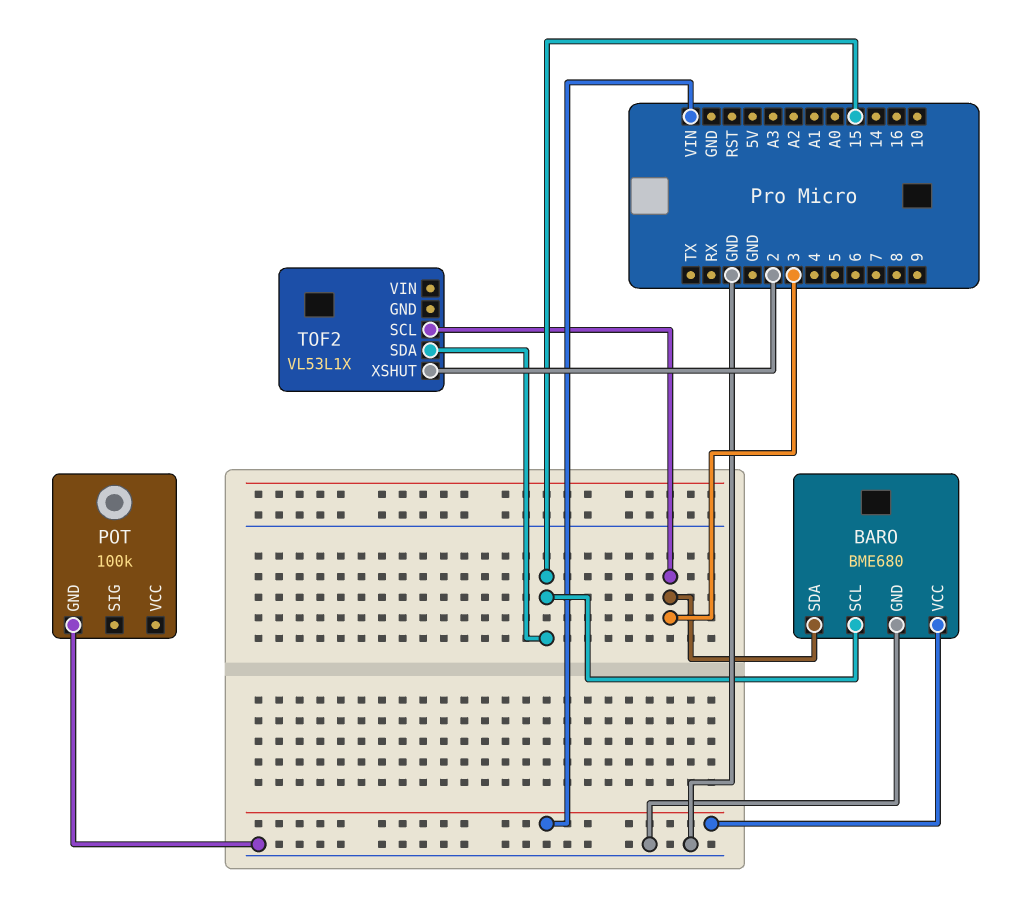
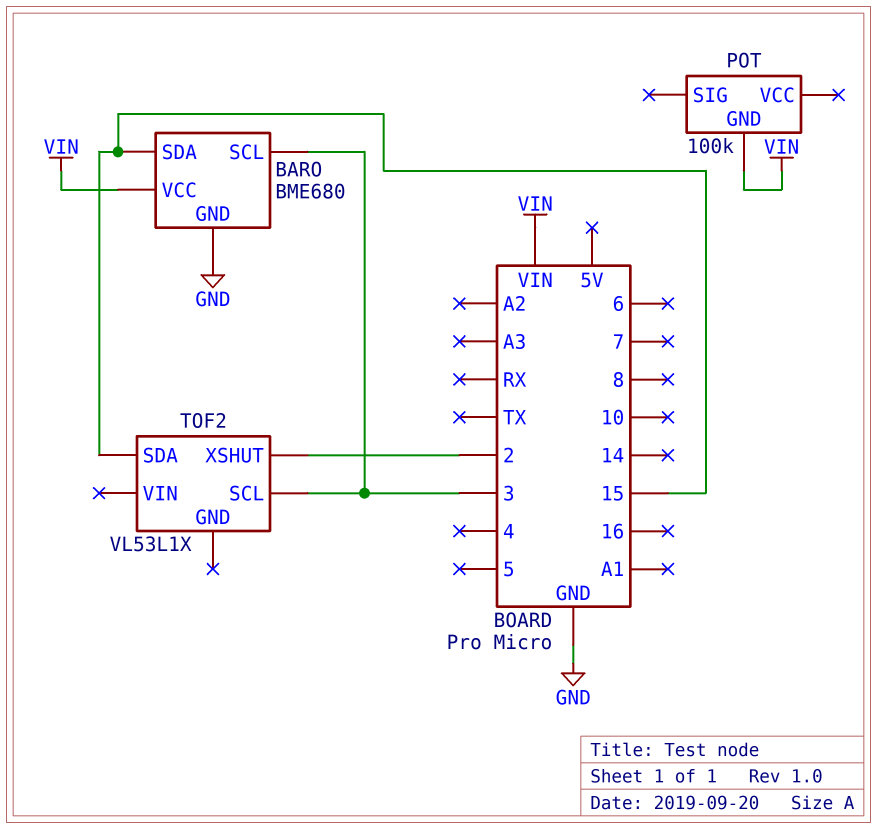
BARO pin SCL: 15 -> 3
BARO pin SDA: 3 -> 15
POT pin GND: GND -> VIN

